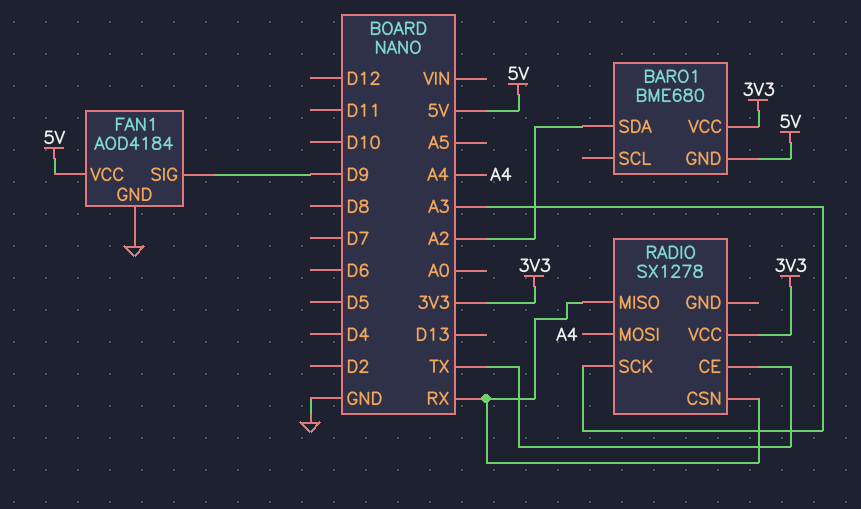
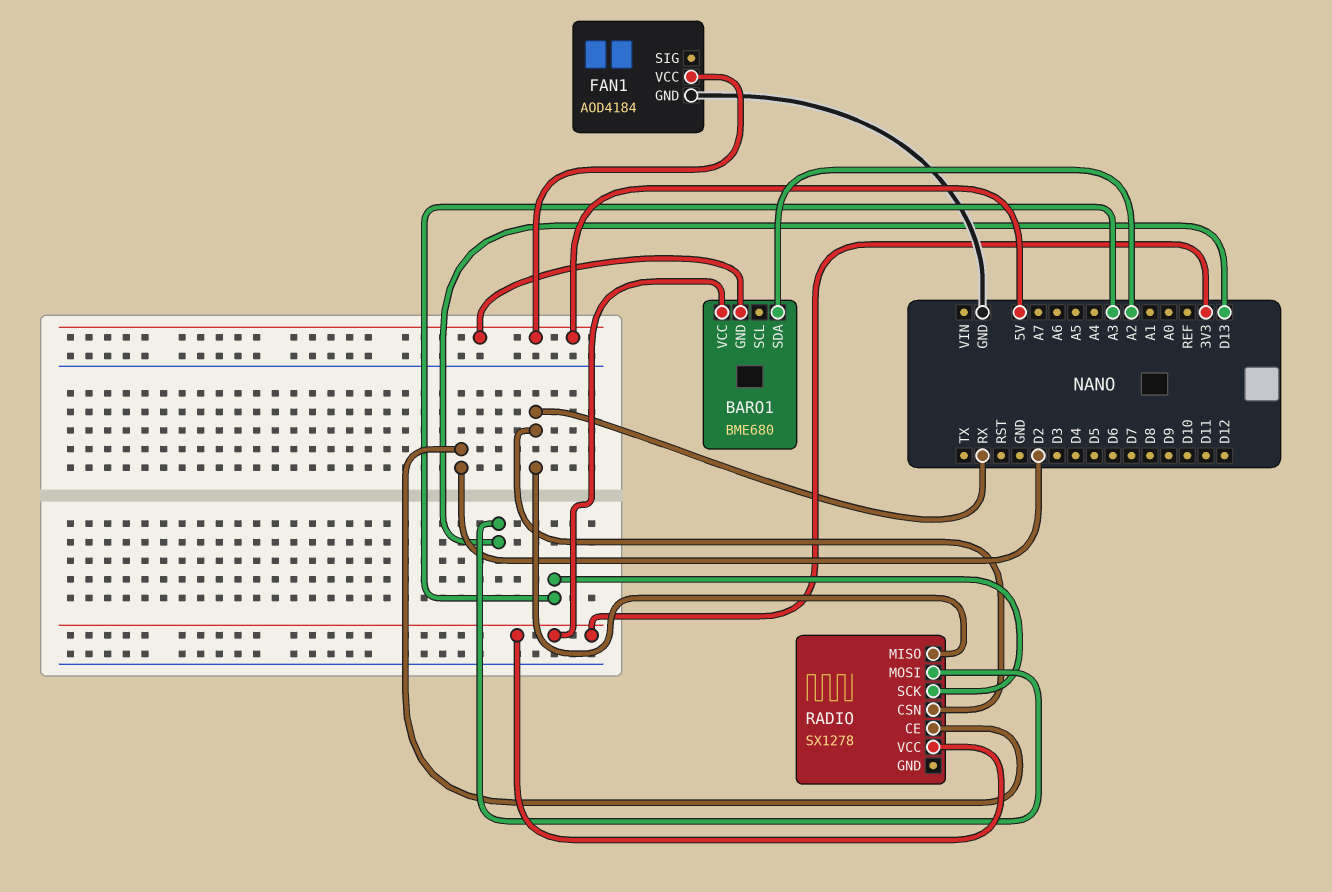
FAN1 pin SIG: D9 -> none
RADIO pin CE: TX -> D2
RADIO pin MOSI: A4 -> D13

